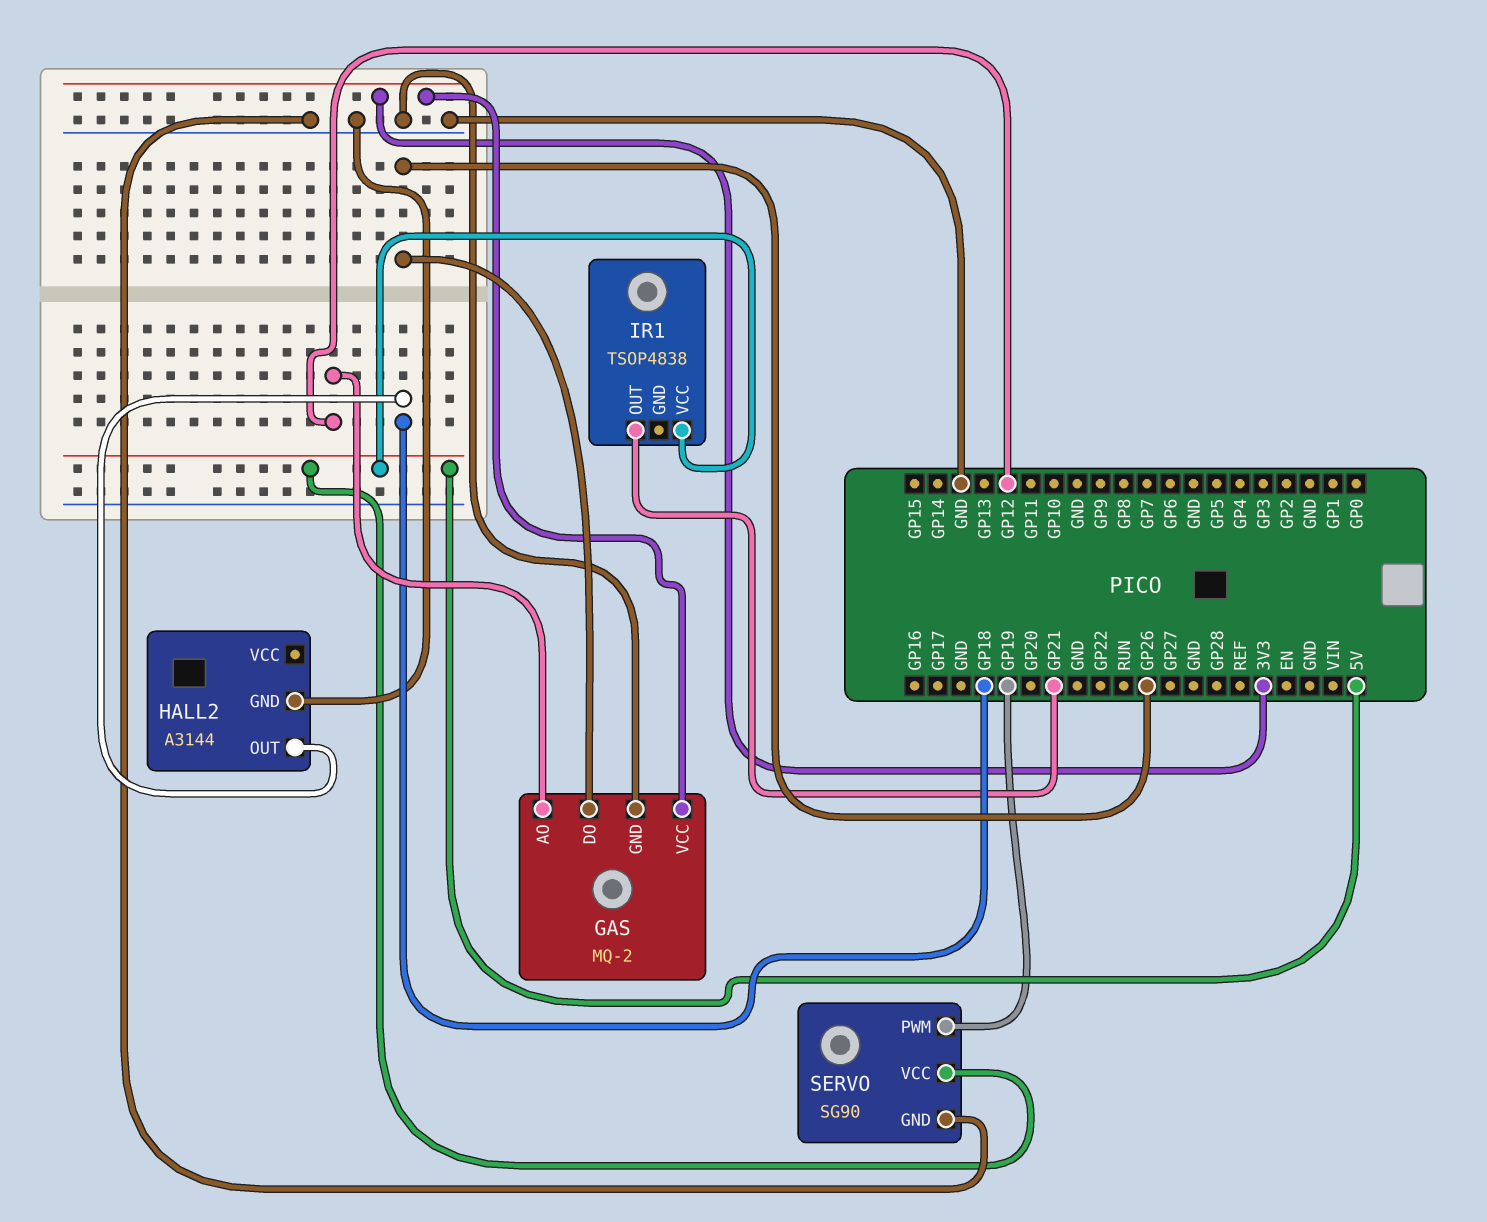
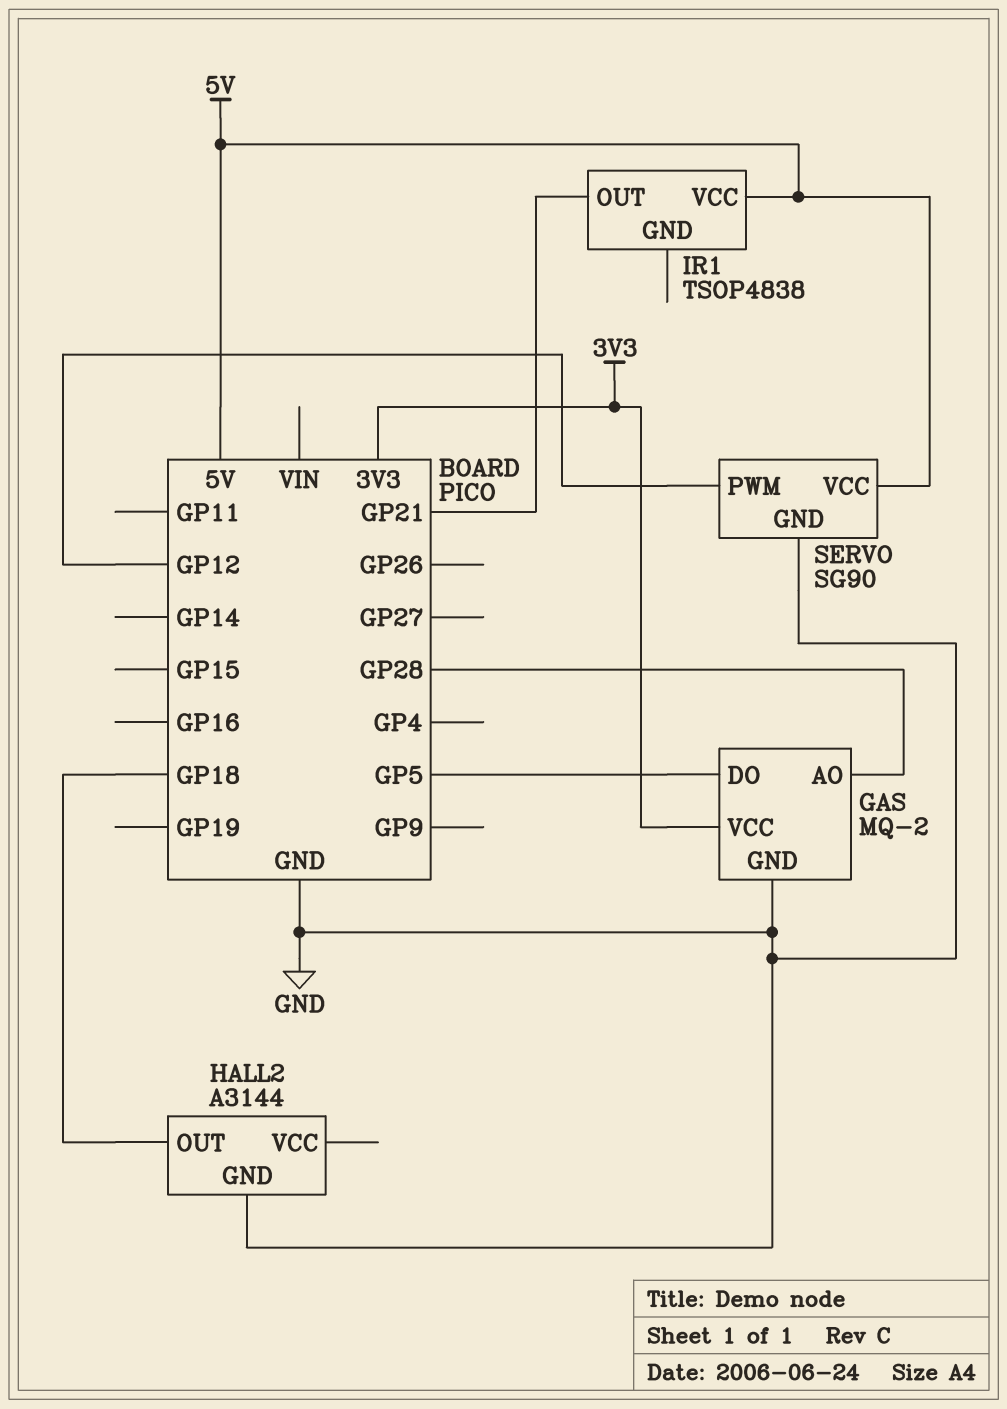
GAS pin AO: GP12 -> GP28
GAS pin DO: GP26 -> GP5
SERVO pin PWM: GP19 -> GP12

